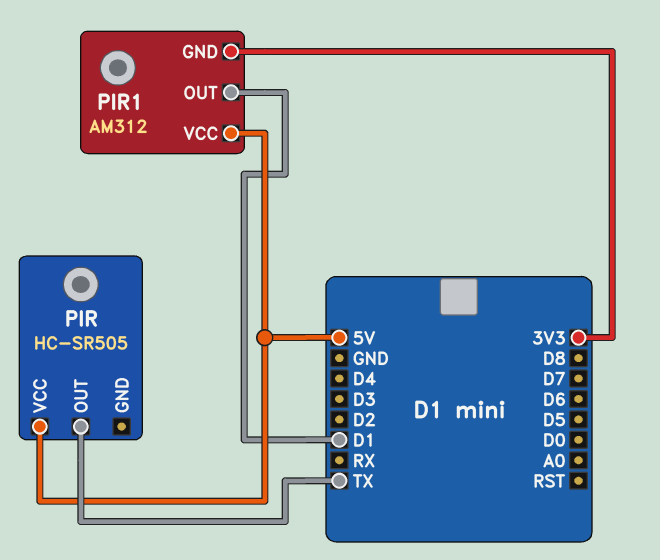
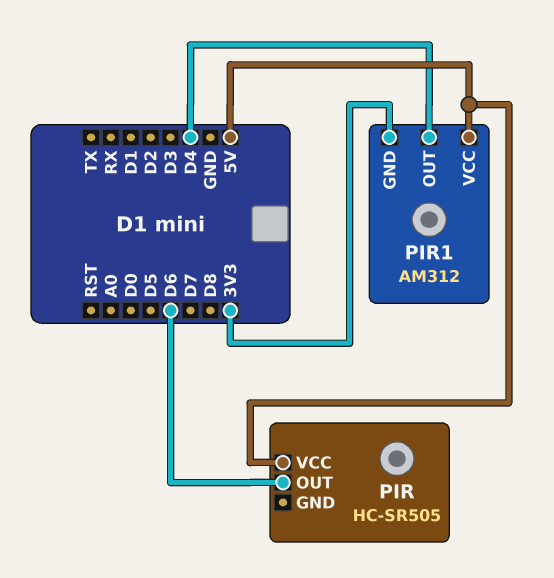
PIR pin OUT: TX -> D6
PIR1 pin OUT: D1 -> D4

